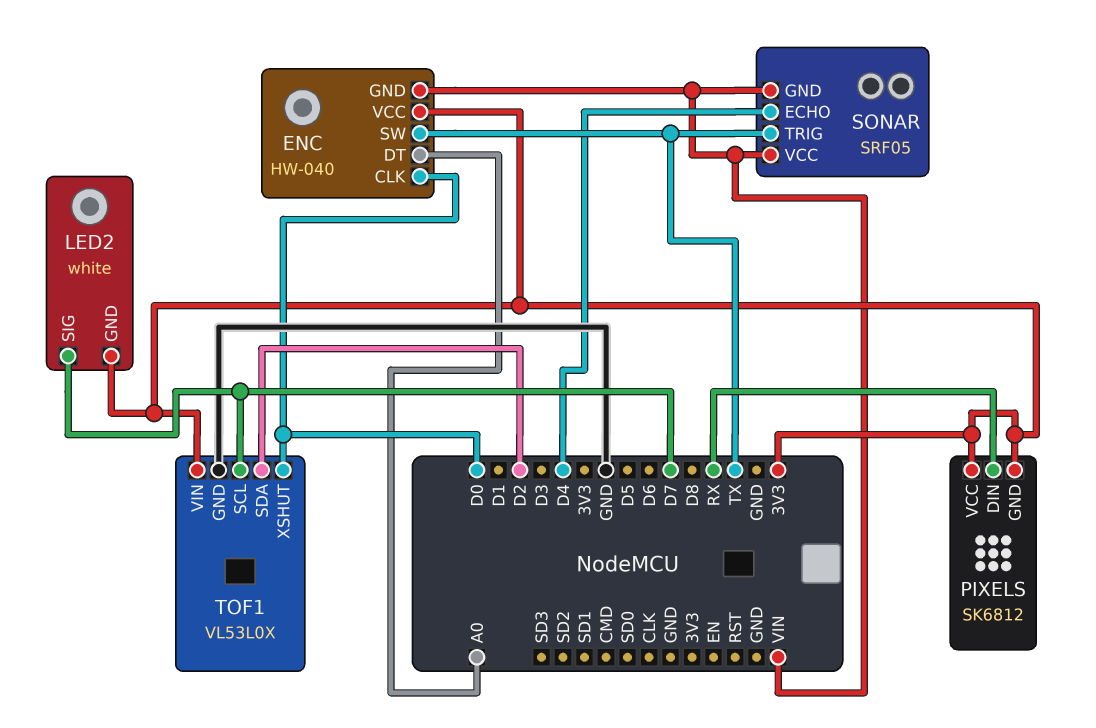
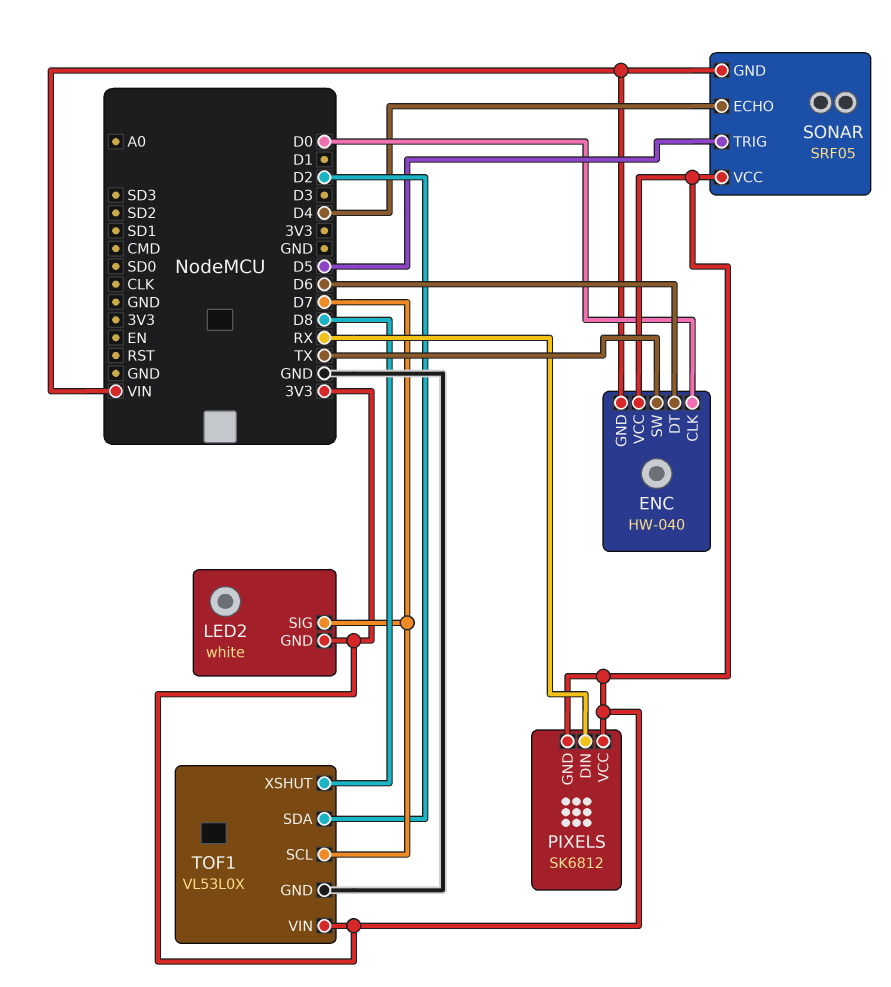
ENC pin DT: A0 -> D6
SONAR pin TRIG: TX -> D5
SONAR pin VCC: VIN -> 3V3
TOF1 pin XSHUT: D0 -> D8

